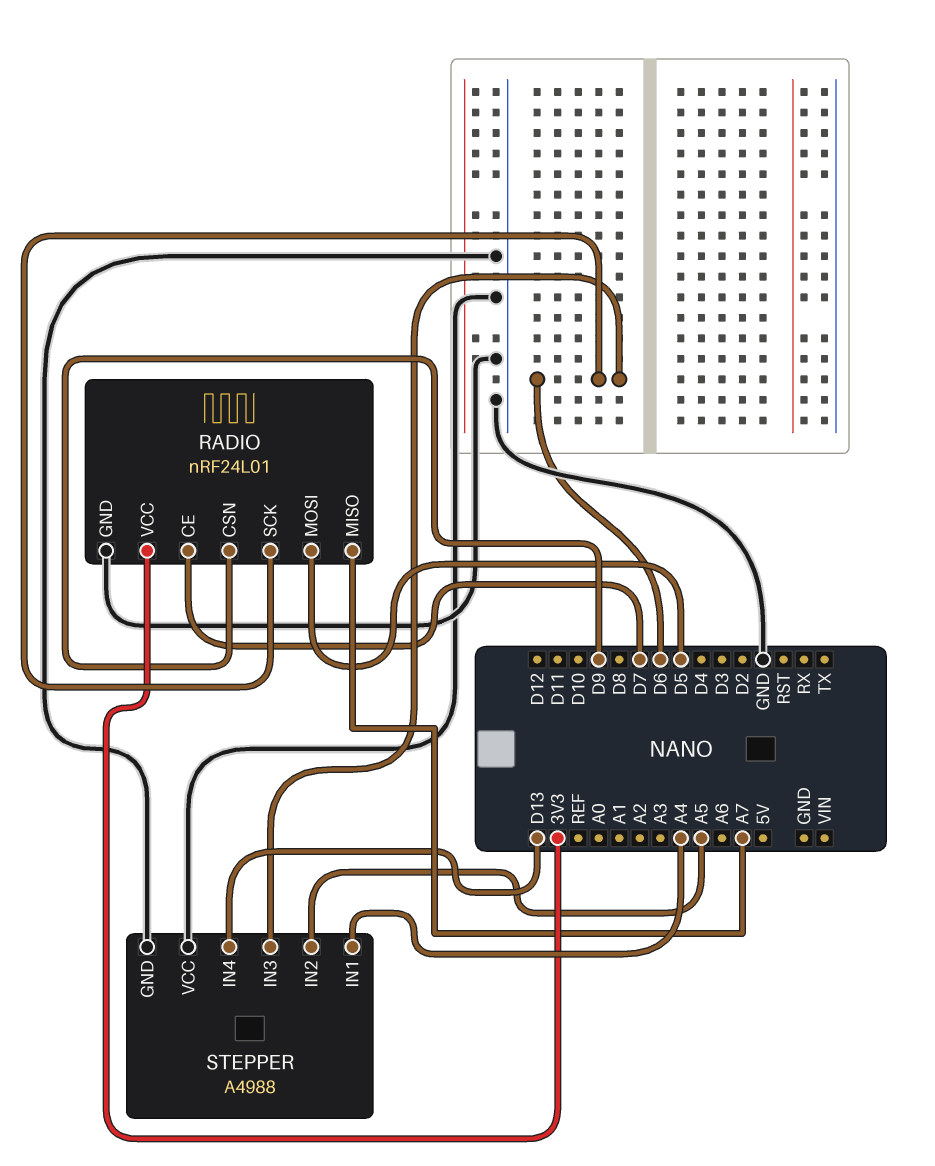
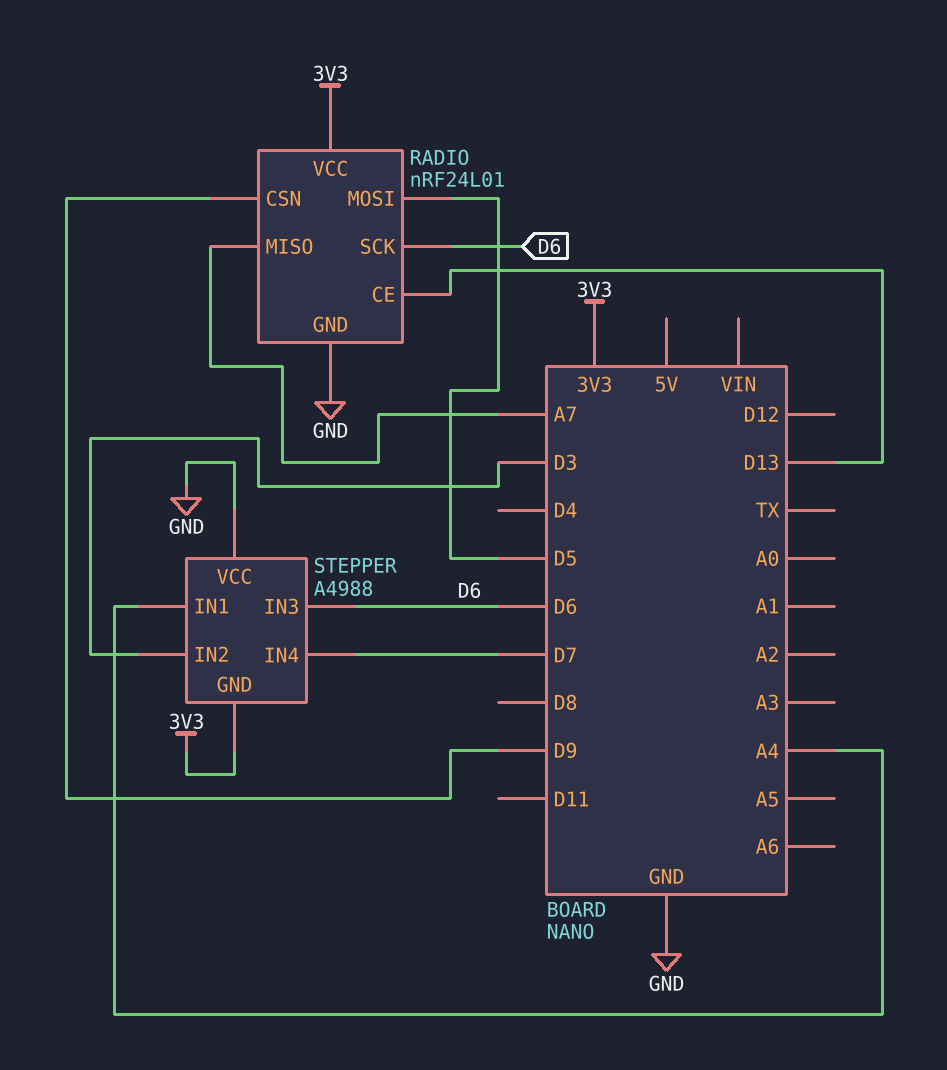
RADIO pin CE: D7 -> D13
STEPPER pin GND: GND -> 3V3
STEPPER pin IN2: A5 -> D3
STEPPER pin IN4: D13 -> D7

